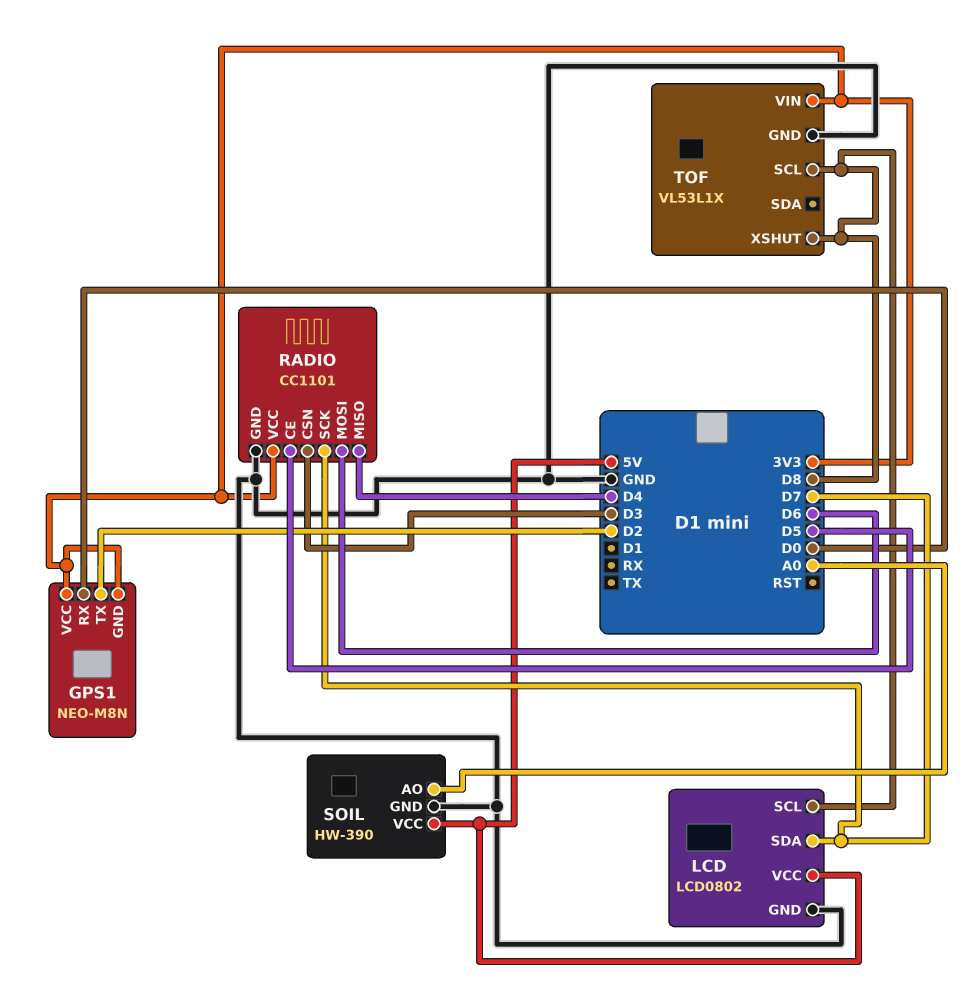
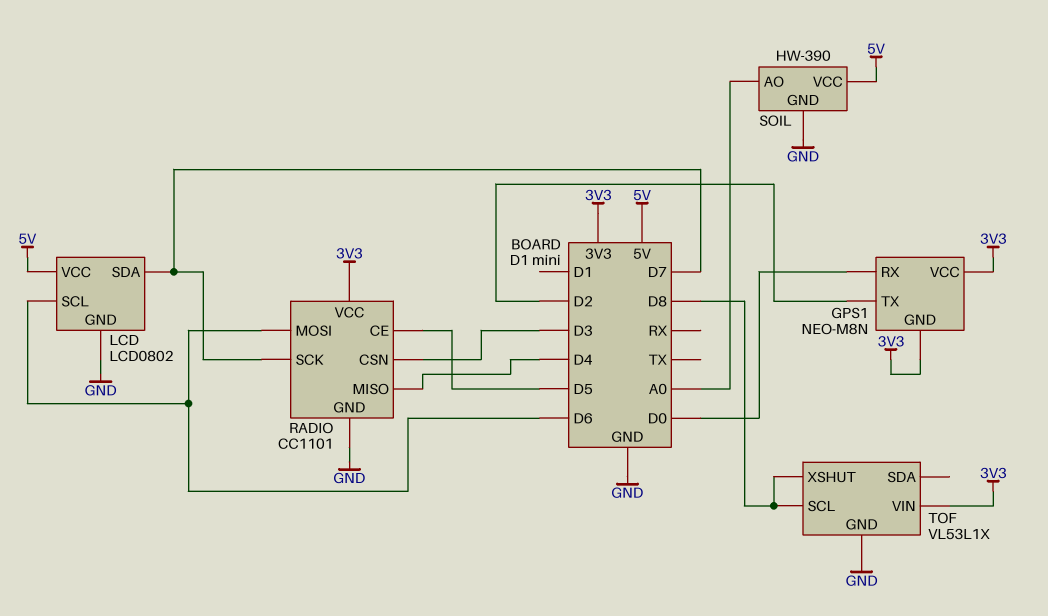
LCD pin SCL: D8 -> D6

